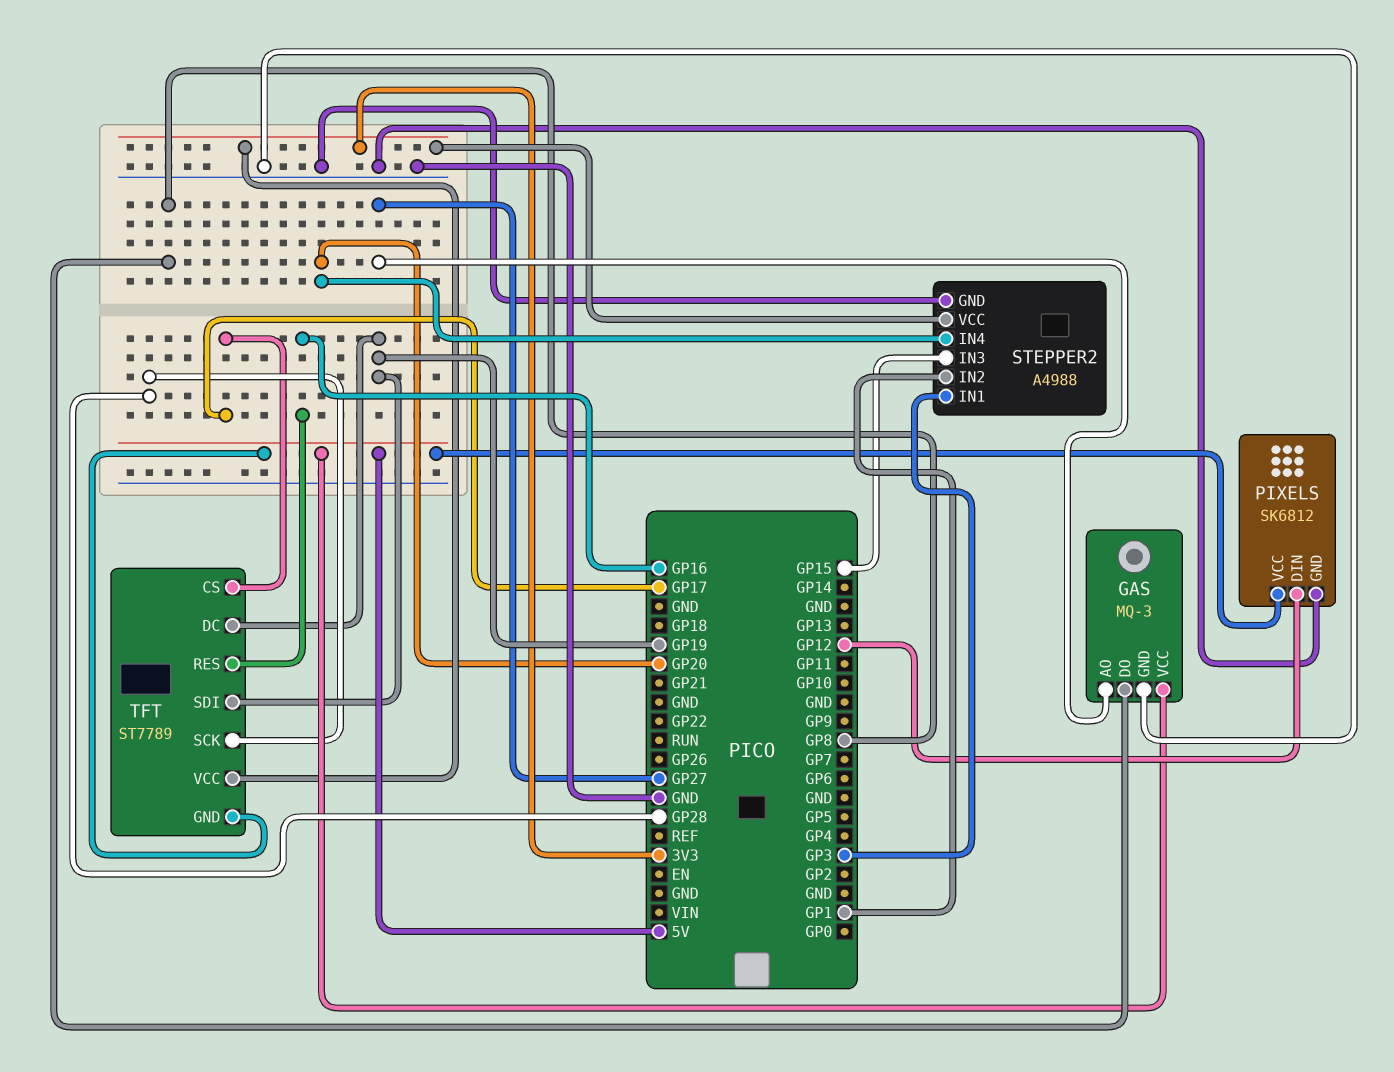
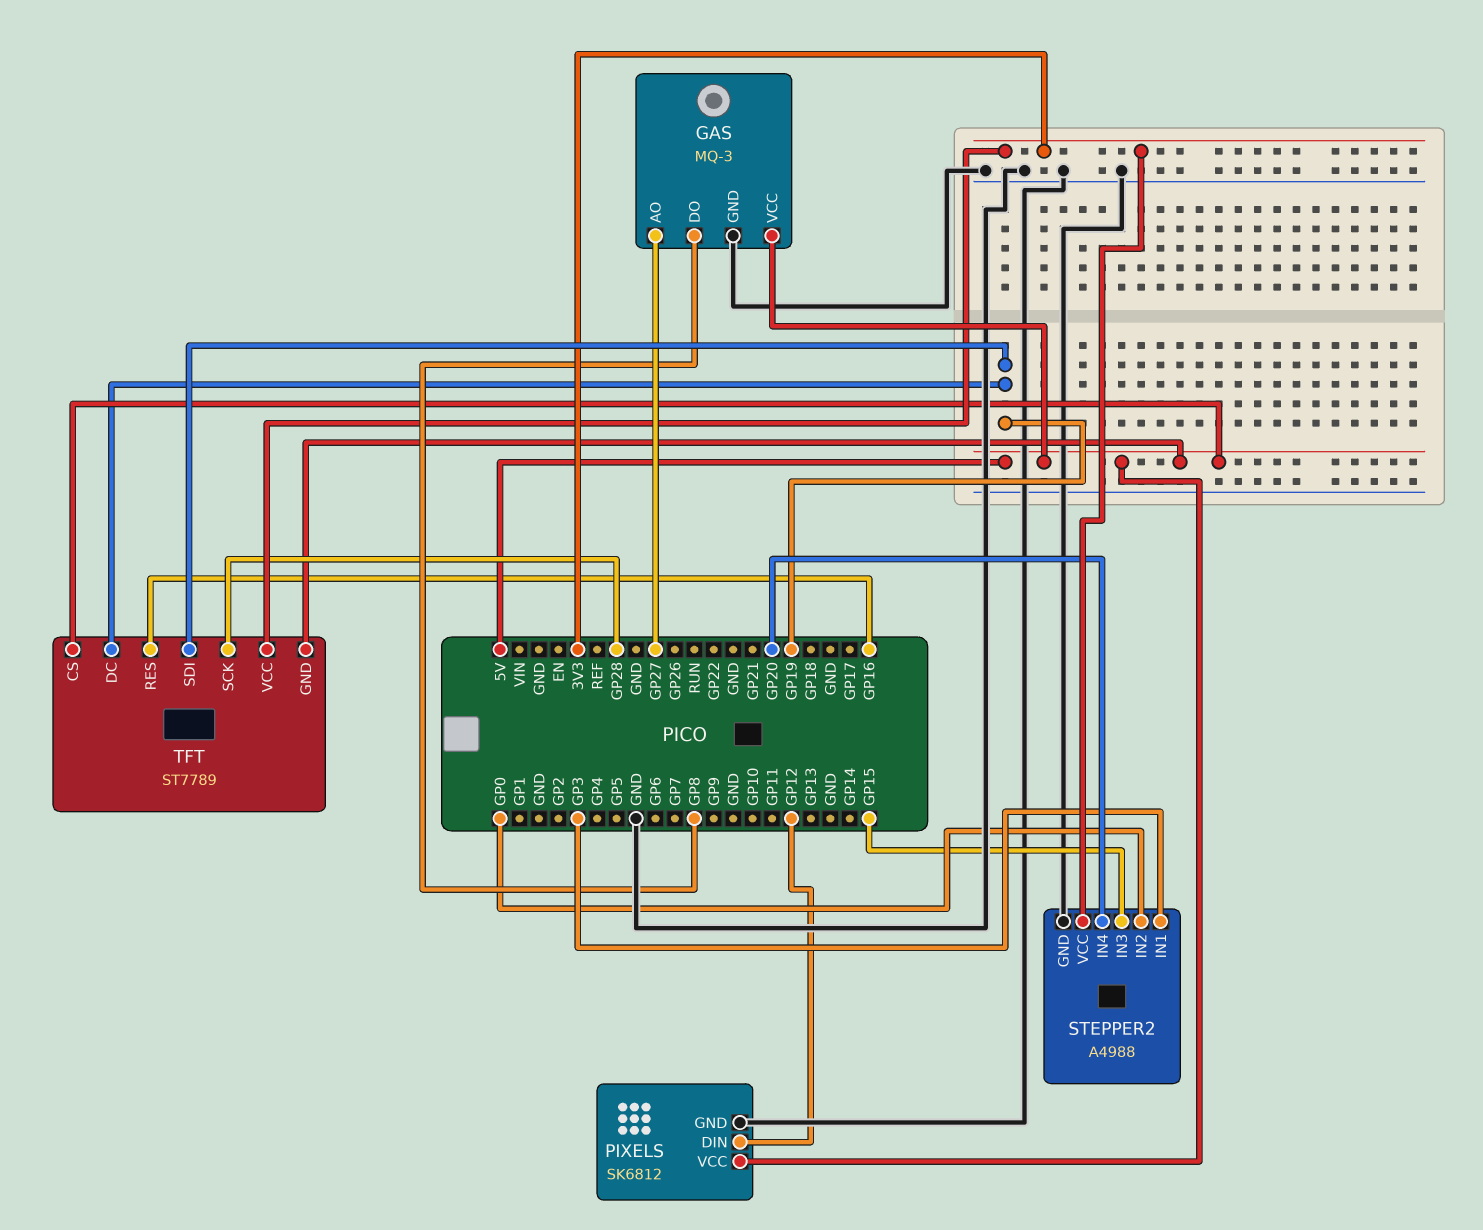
STEPPER2 pin IN2: GP1 -> GP0
TFT pin CS: GP17 -> 5V

